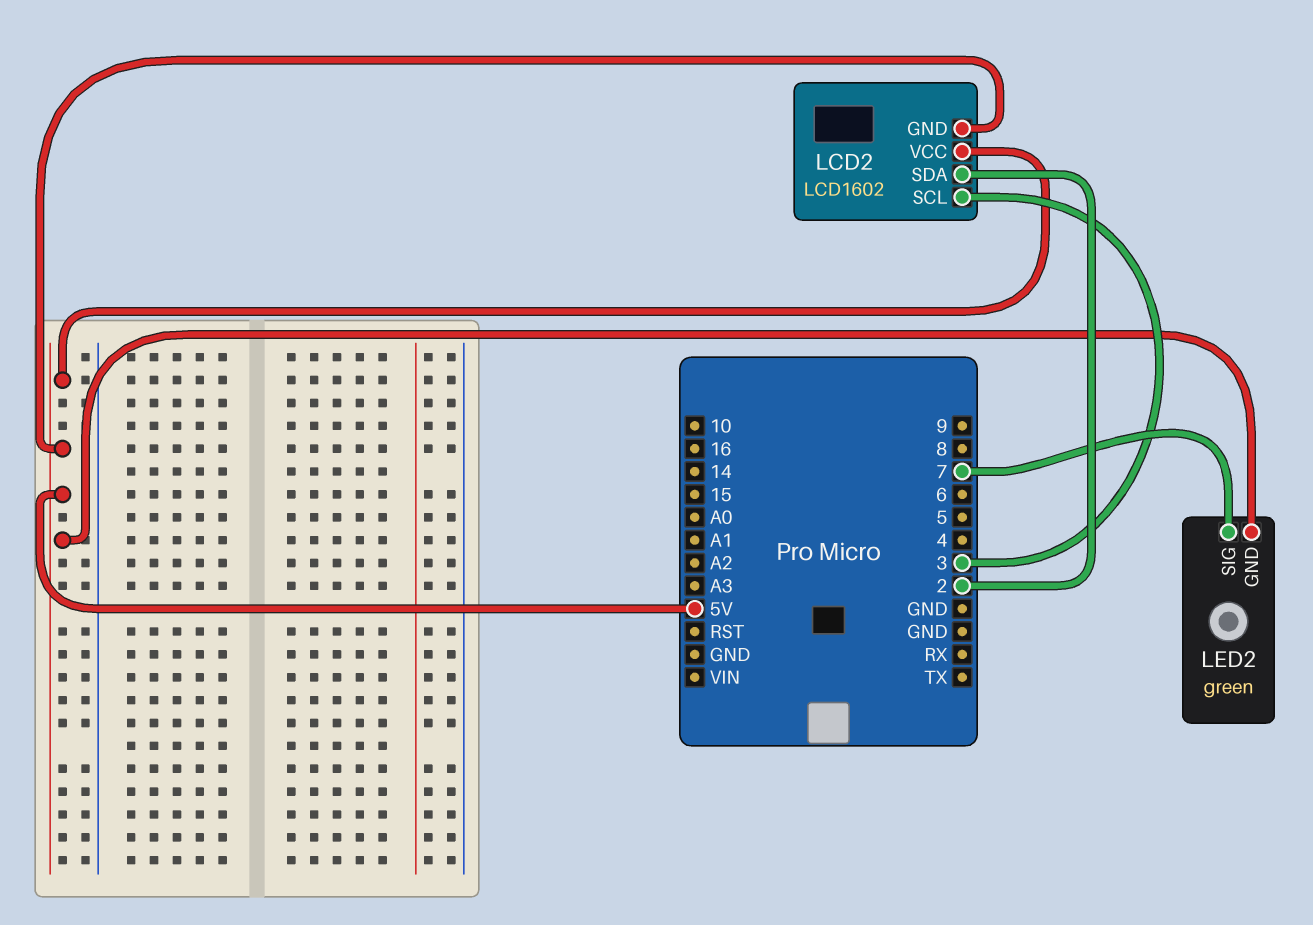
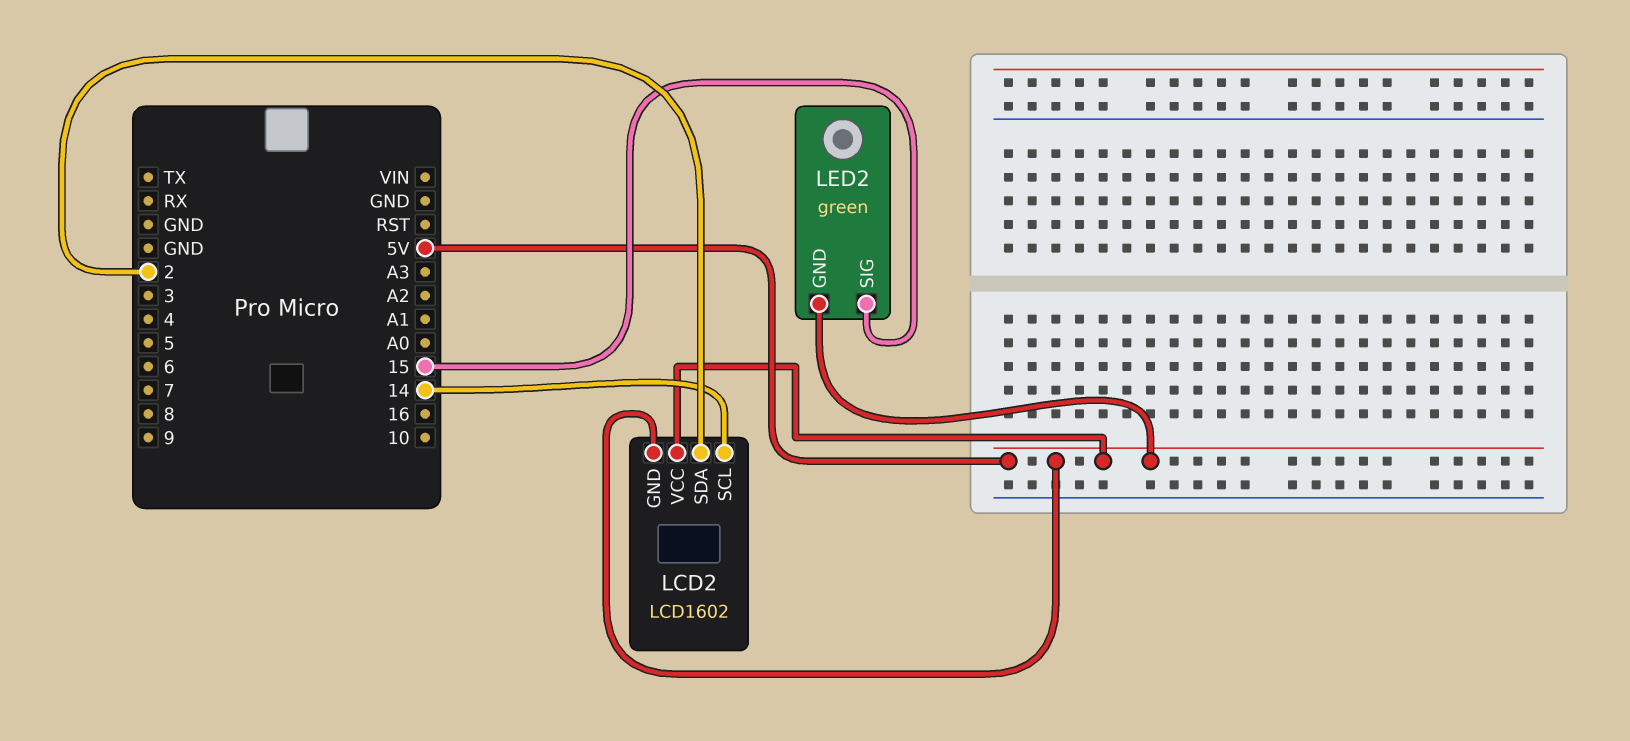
LCD2 pin SCL: 3 -> 14
LED2 pin SIG: 7 -> 15

